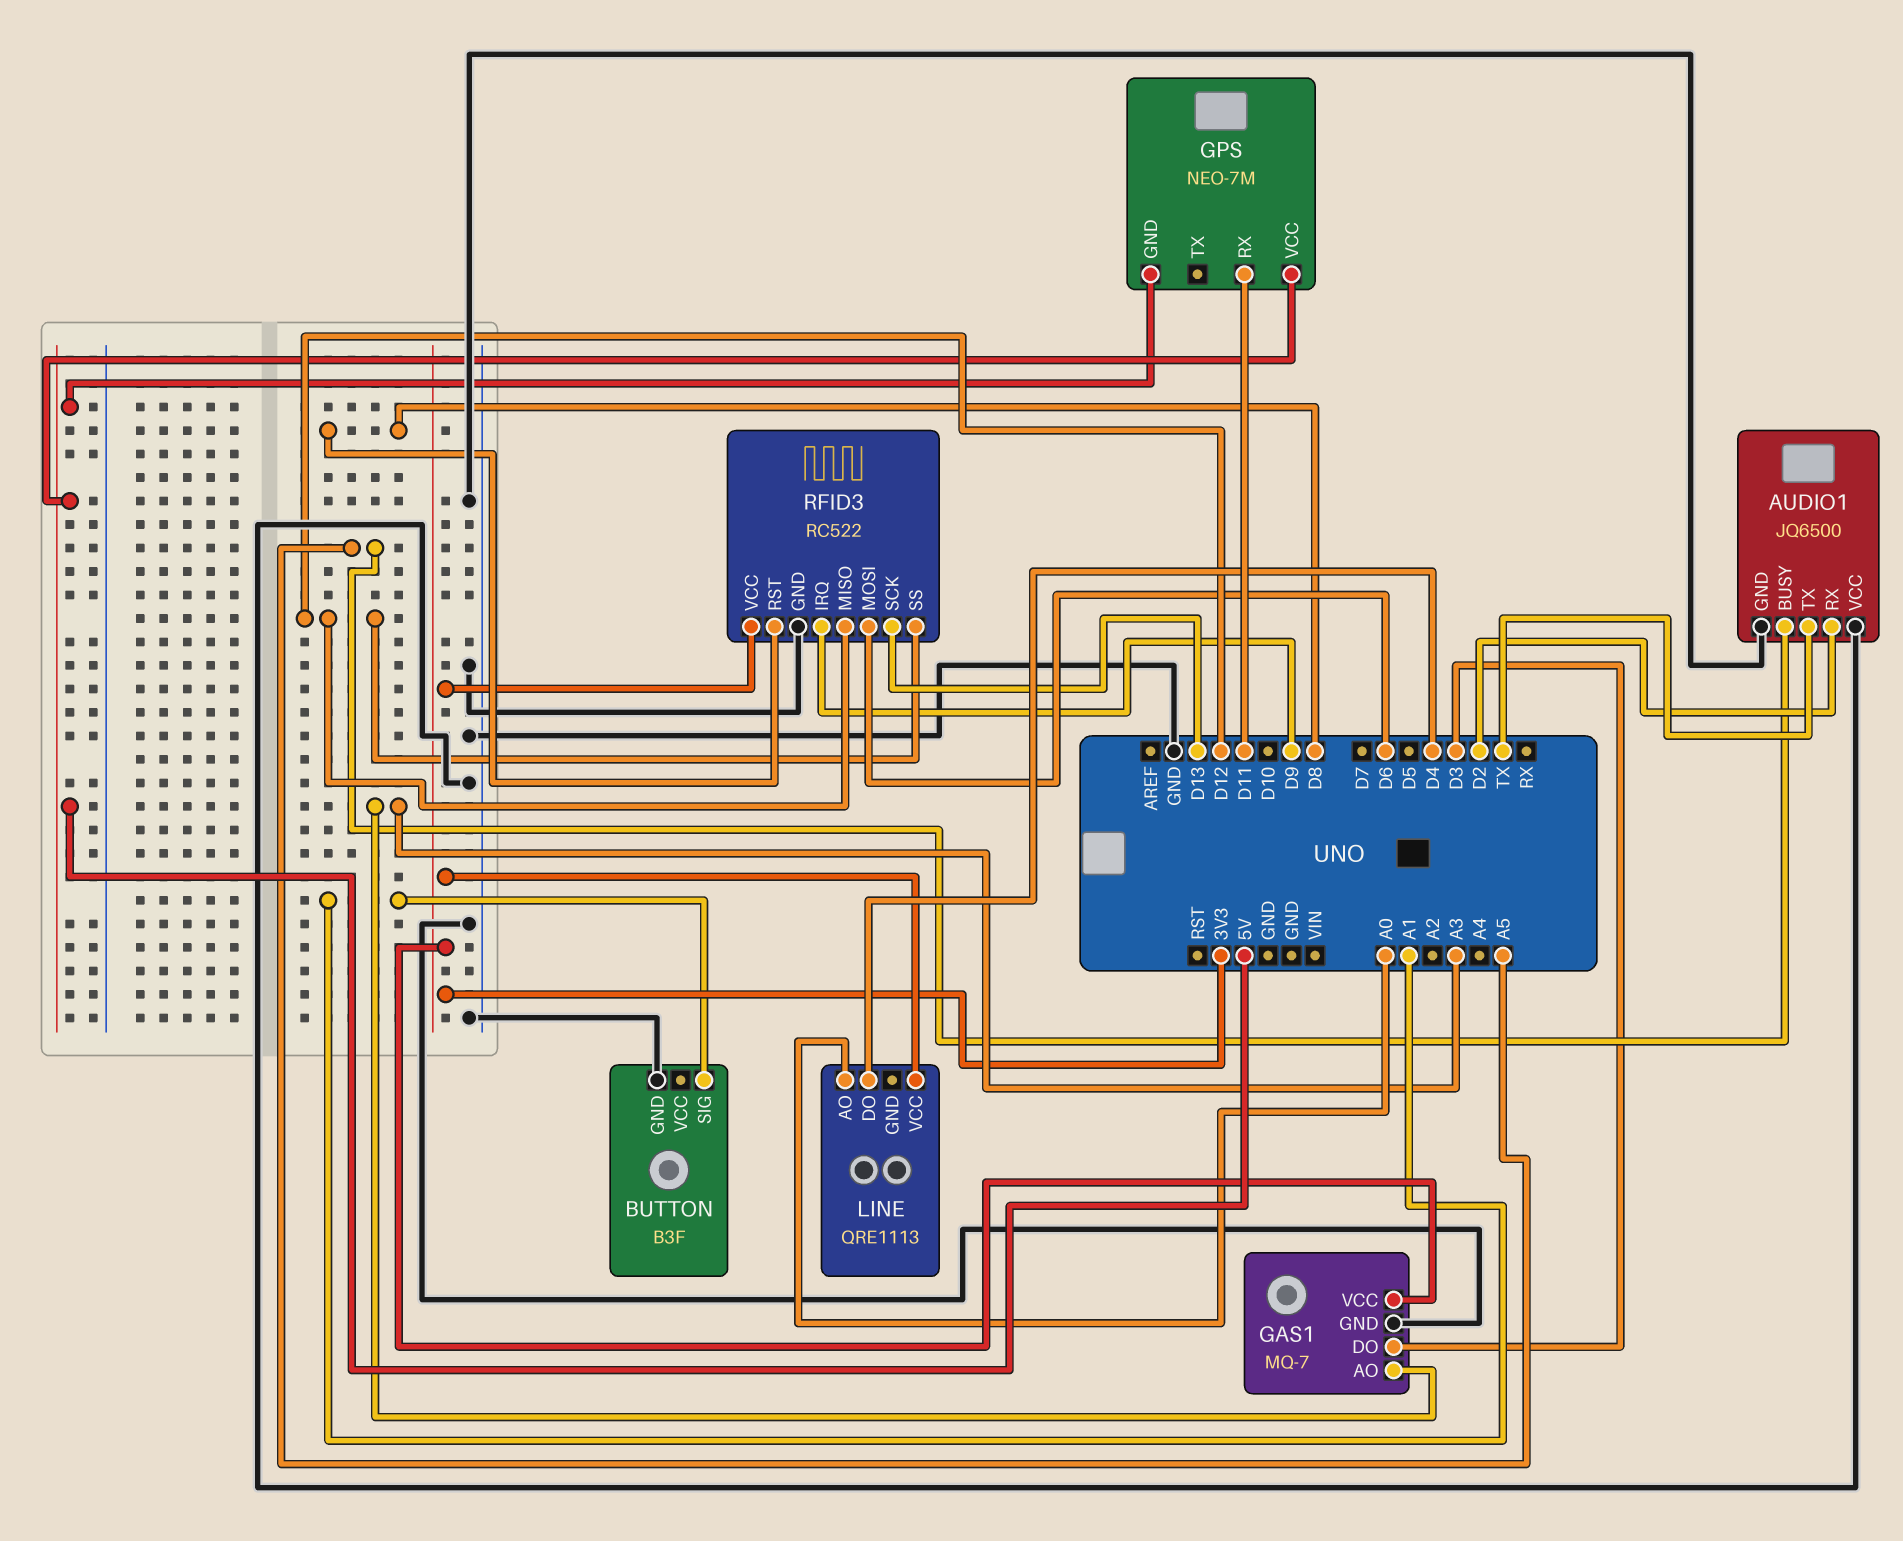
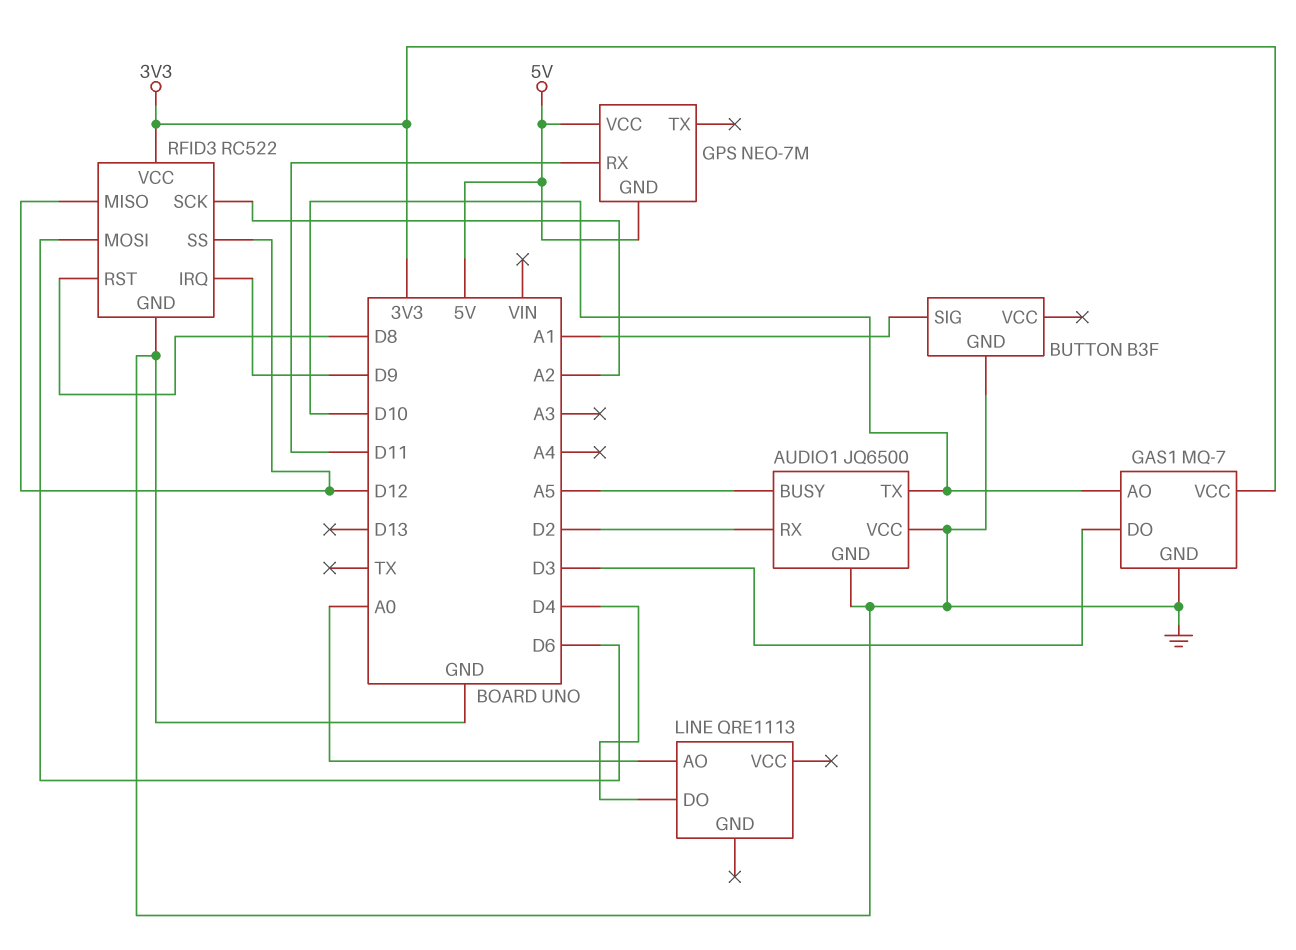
AUDIO1 pin TX: TX -> D10
GAS1 pin AO: A3 -> D10
LINE pin VCC: 3V3 -> none
RFID3 pin SCK: D13 -> A2

